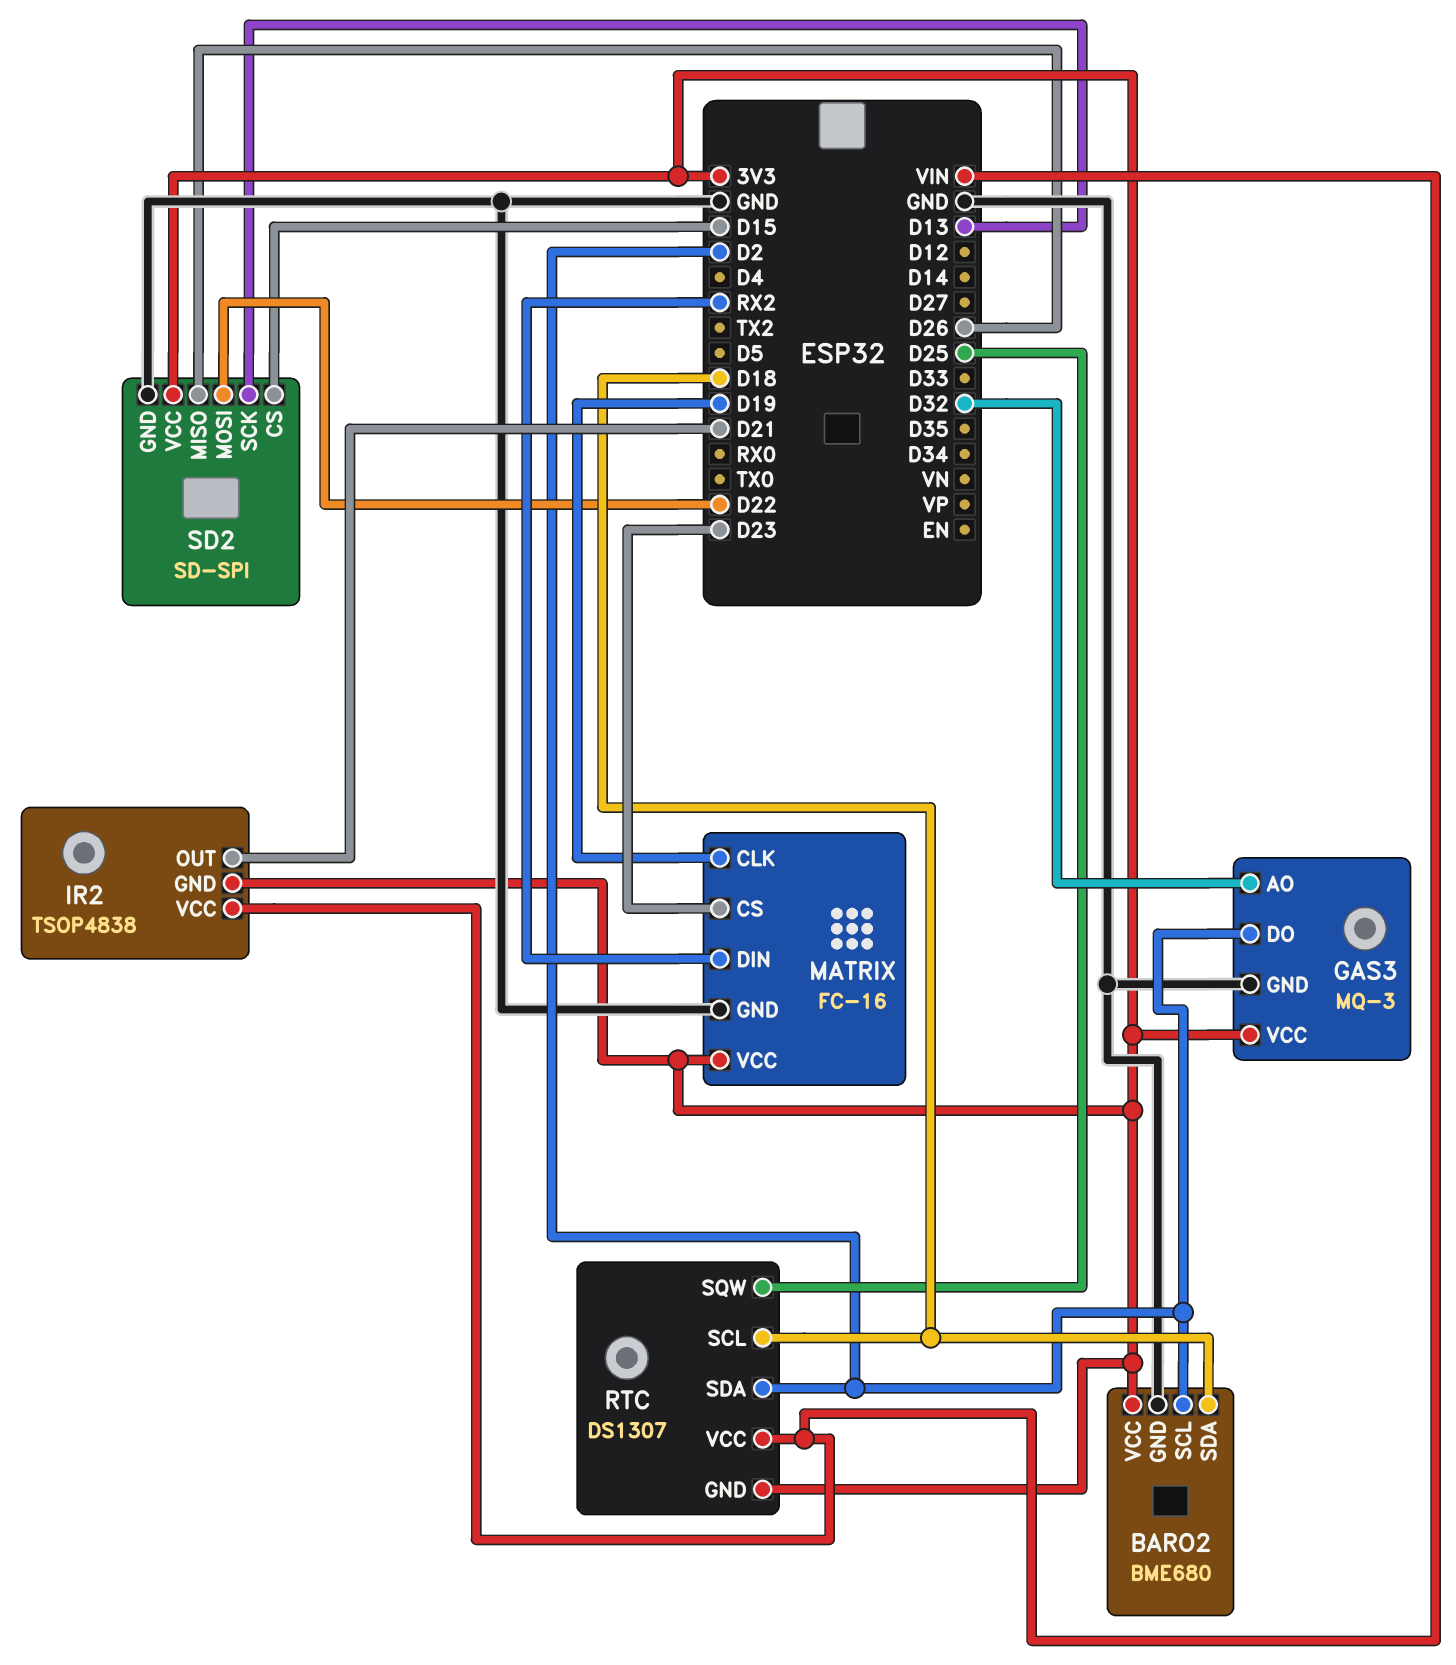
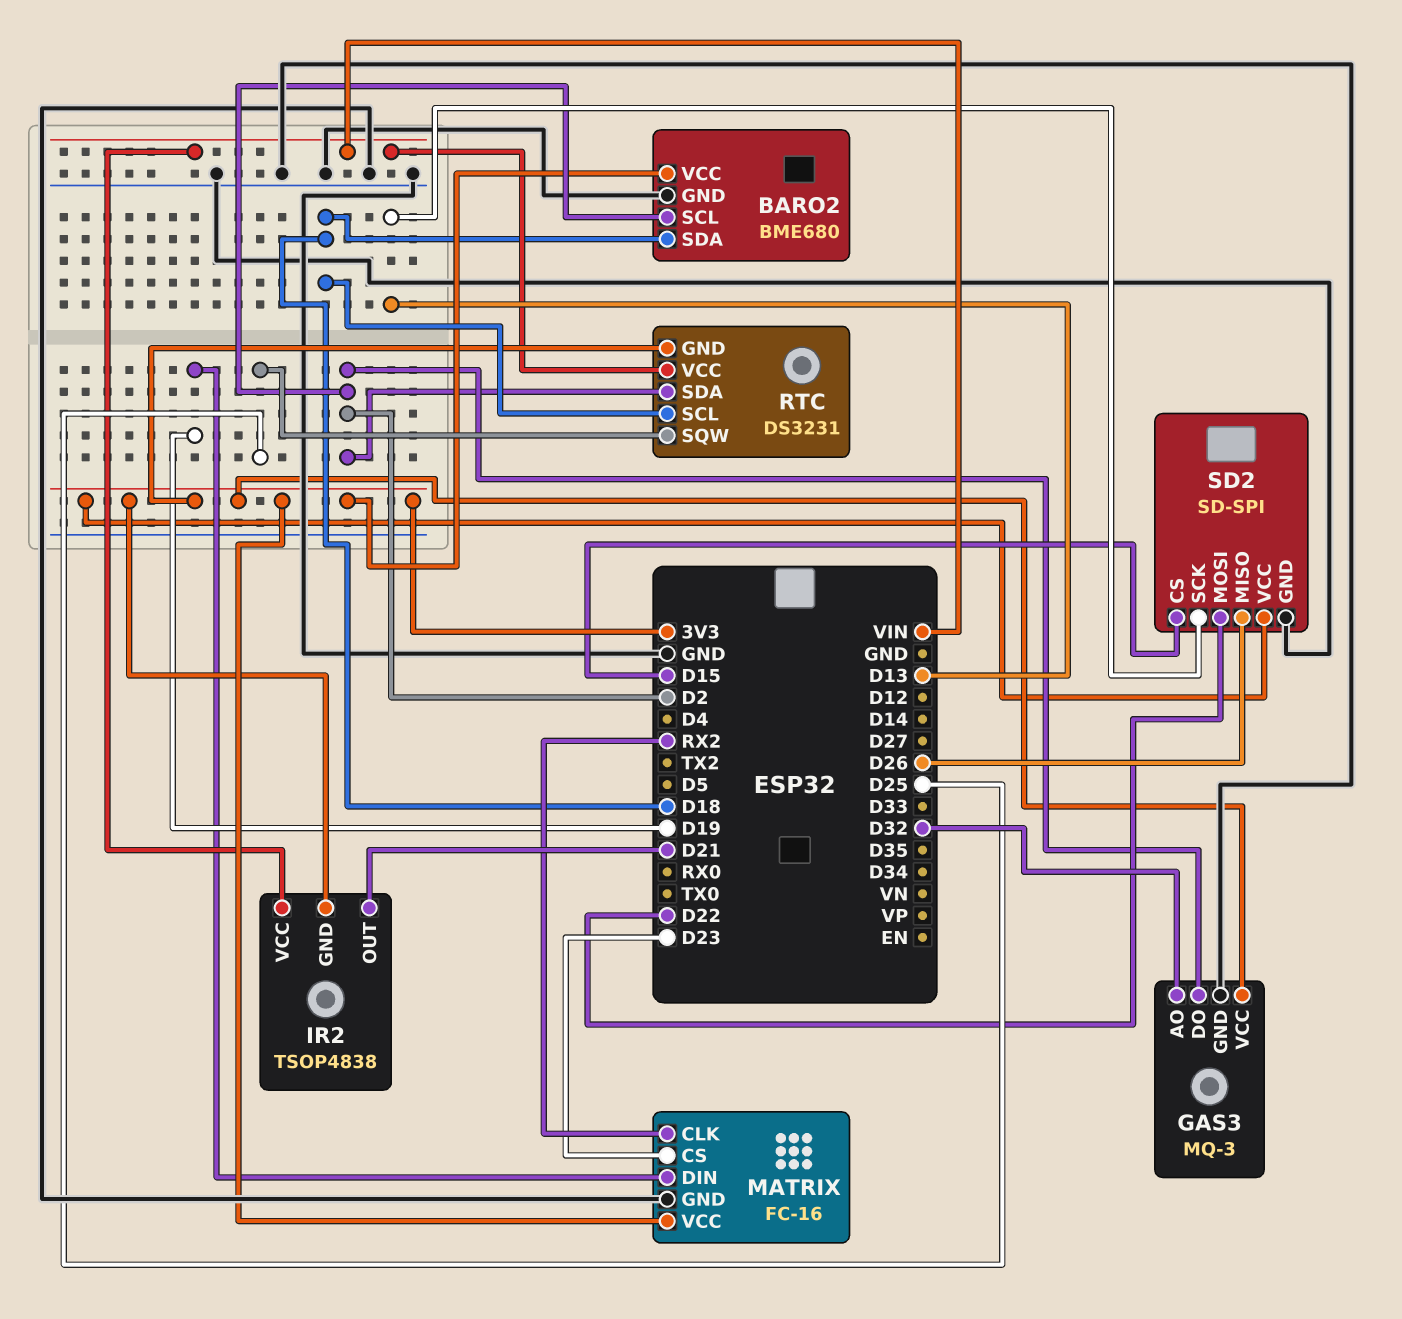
MATRIX pin CLK: D19 -> RX2
MATRIX pin DIN: RX2 -> D19
RTC: DS1307 -> DS3231

